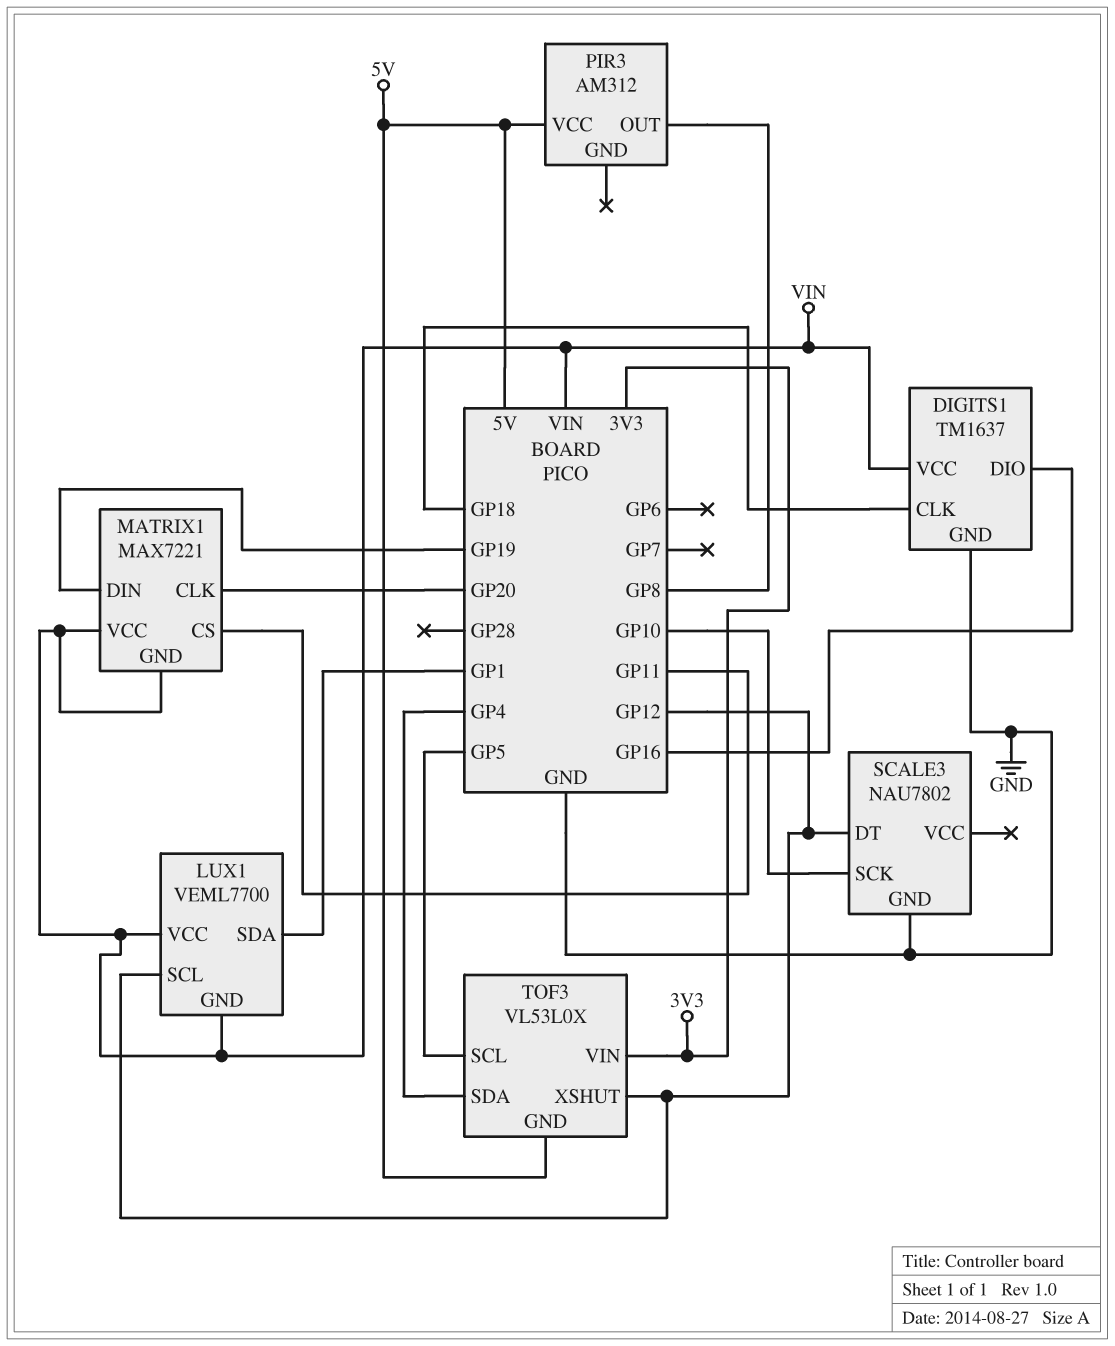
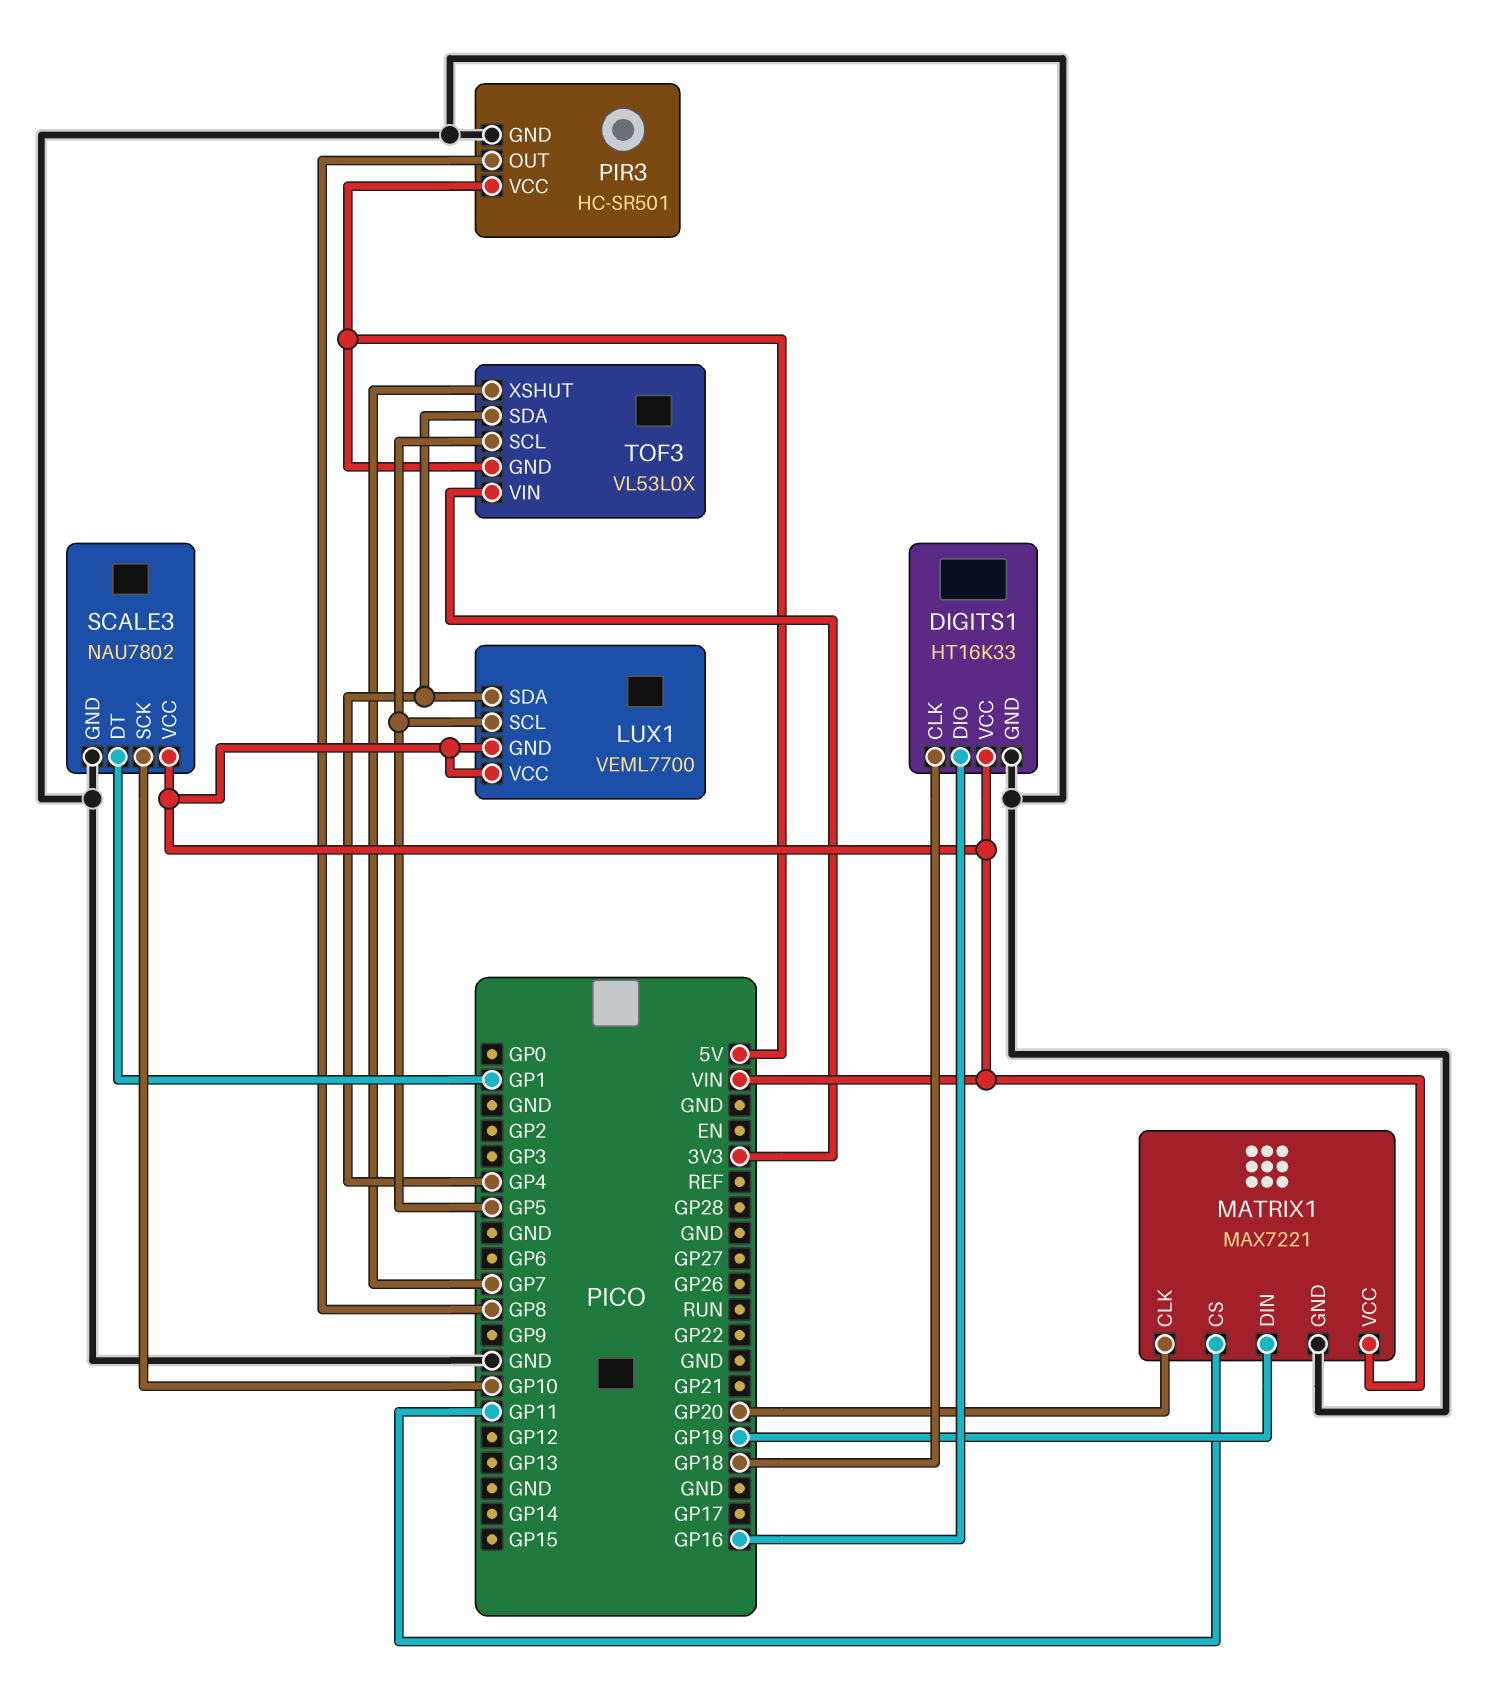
DIGITS1: TM1637 -> HT16K33
LUX1 pin SCL: GP12 -> GP5
LUX1 pin SDA: GP1 -> GP4
MATRIX1 pin GND: VIN -> GND
PIR3: AM312 -> HC-SR501
PIR3 pin GND: none -> GND
SCALE3 pin DT: GP12 -> GP1
SCALE3 pin VCC: none -> VIN
TOF3 pin XSHUT: GP12 -> GP7

